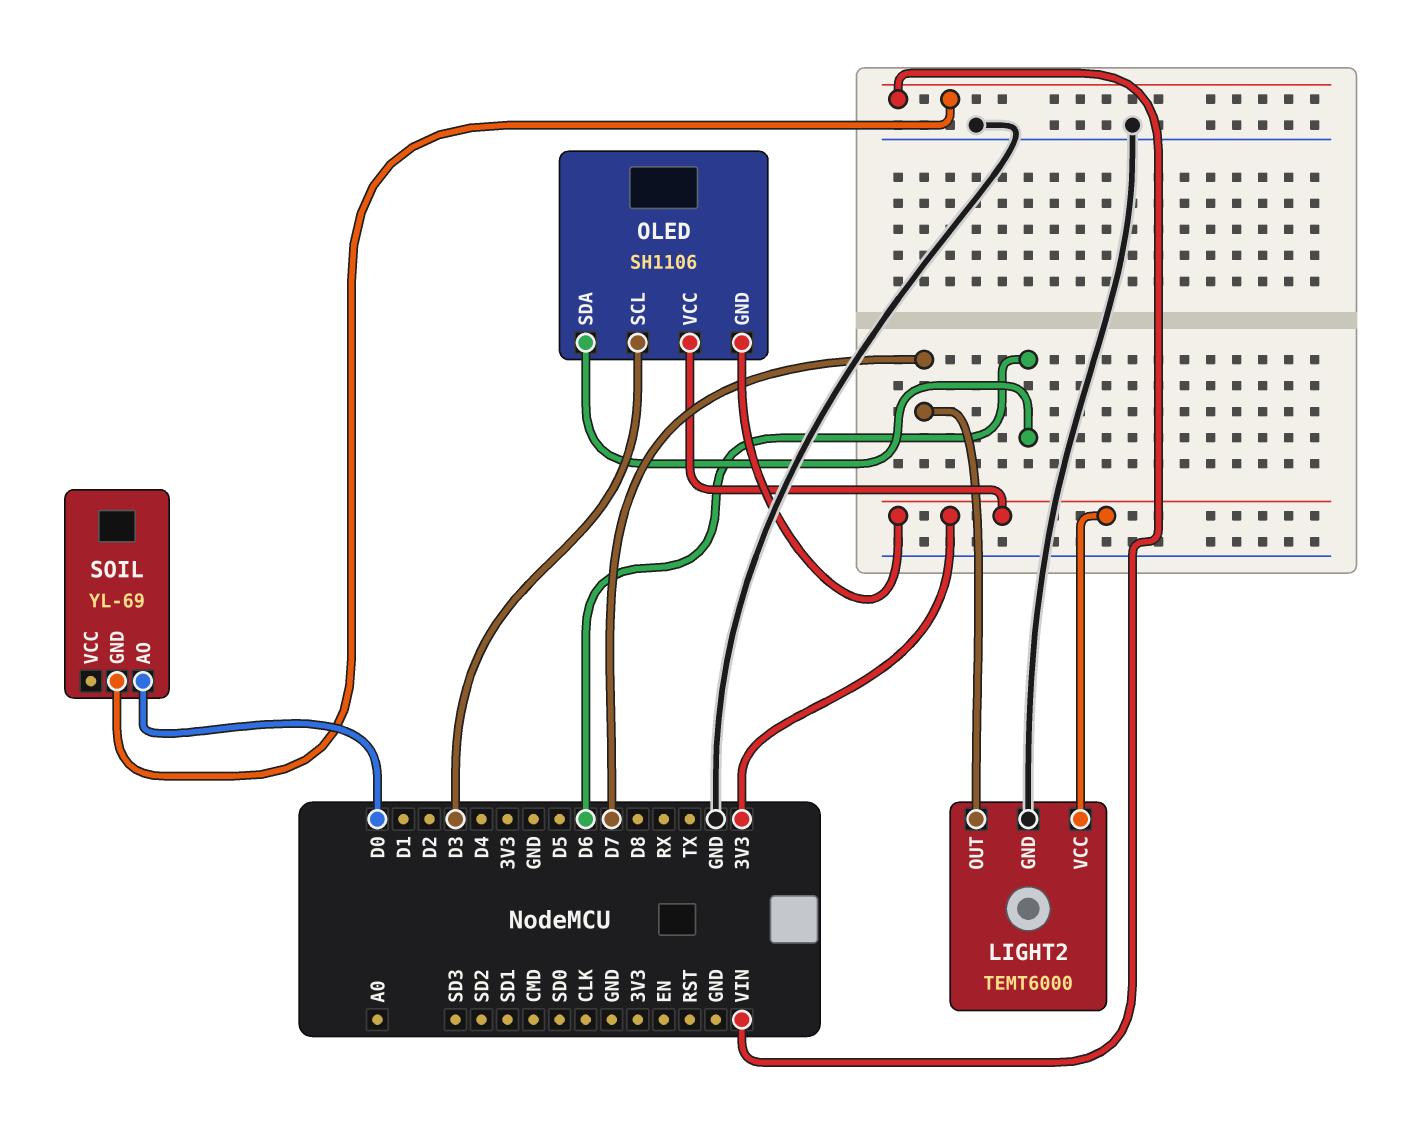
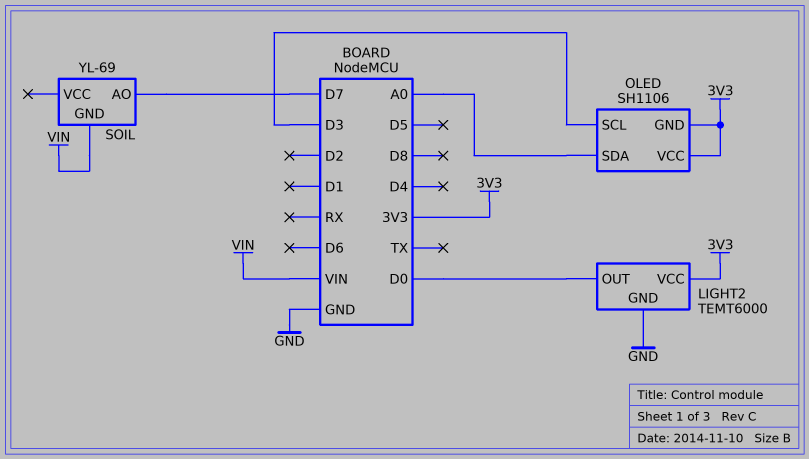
LIGHT2 pin OUT: D7 -> D0
OLED pin SDA: D6 -> A0
SOIL pin AO: D0 -> D7

